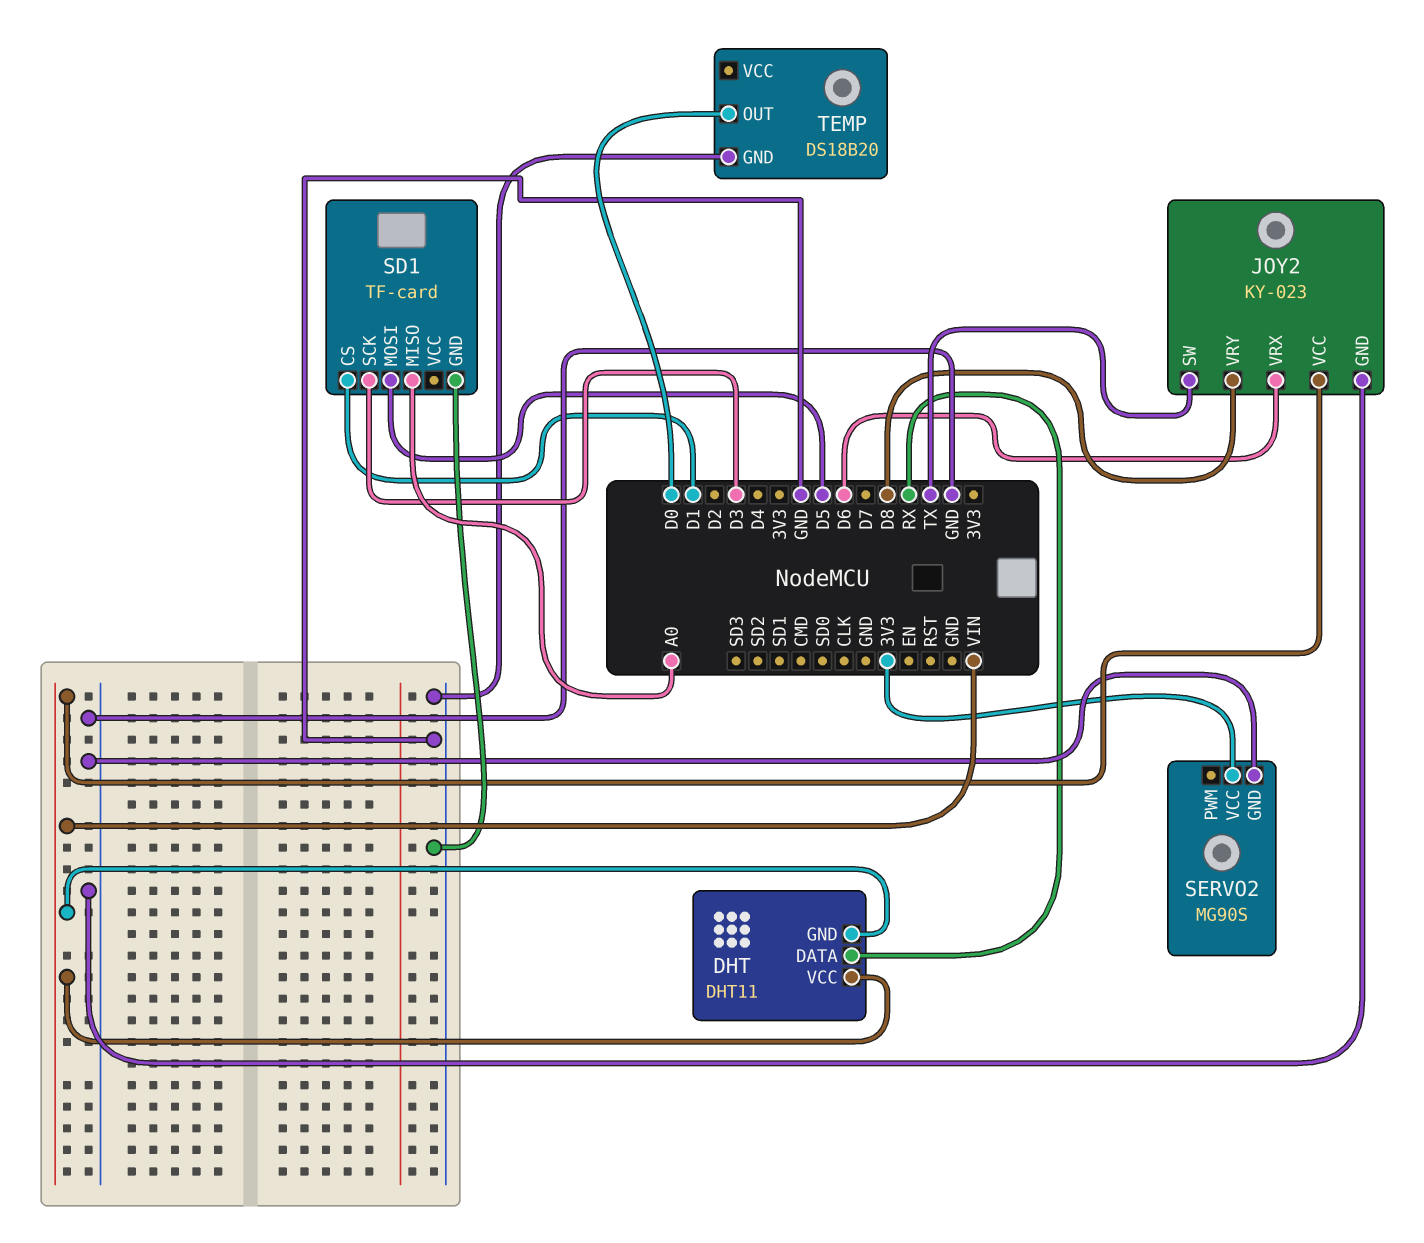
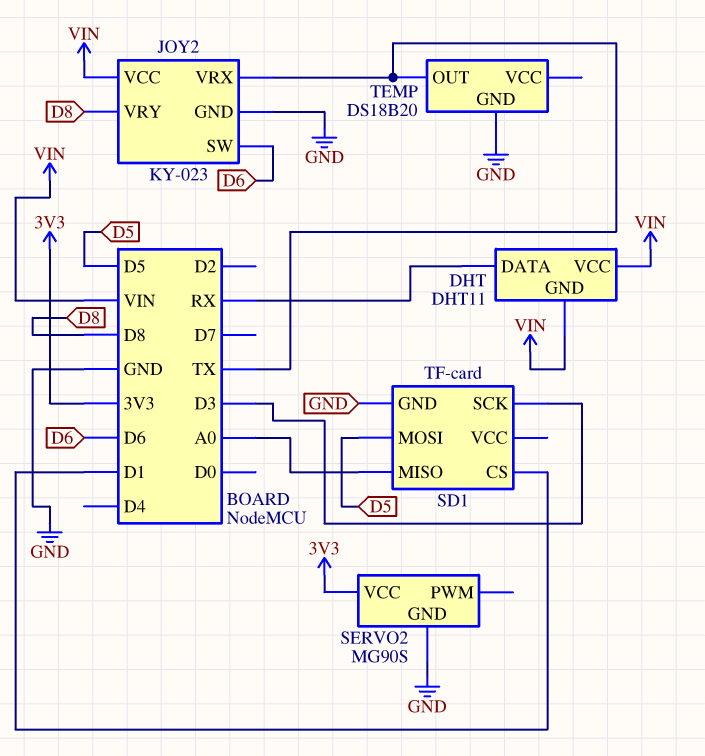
JOY2 pin SW: TX -> D6
JOY2 pin VRX: D6 -> TX
TEMP pin OUT: D0 -> TX

